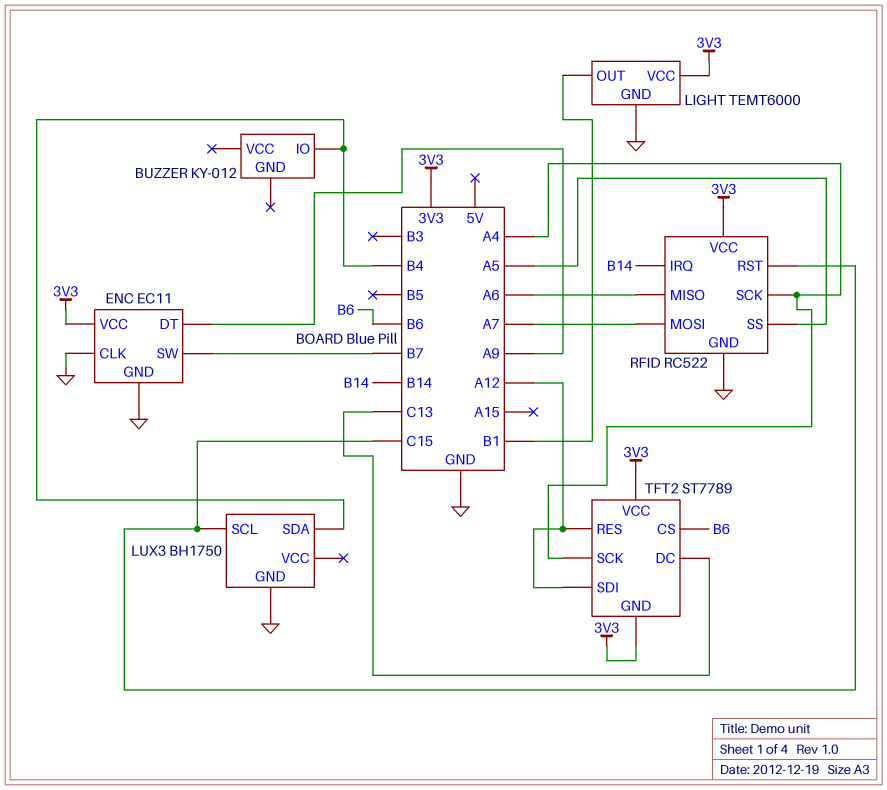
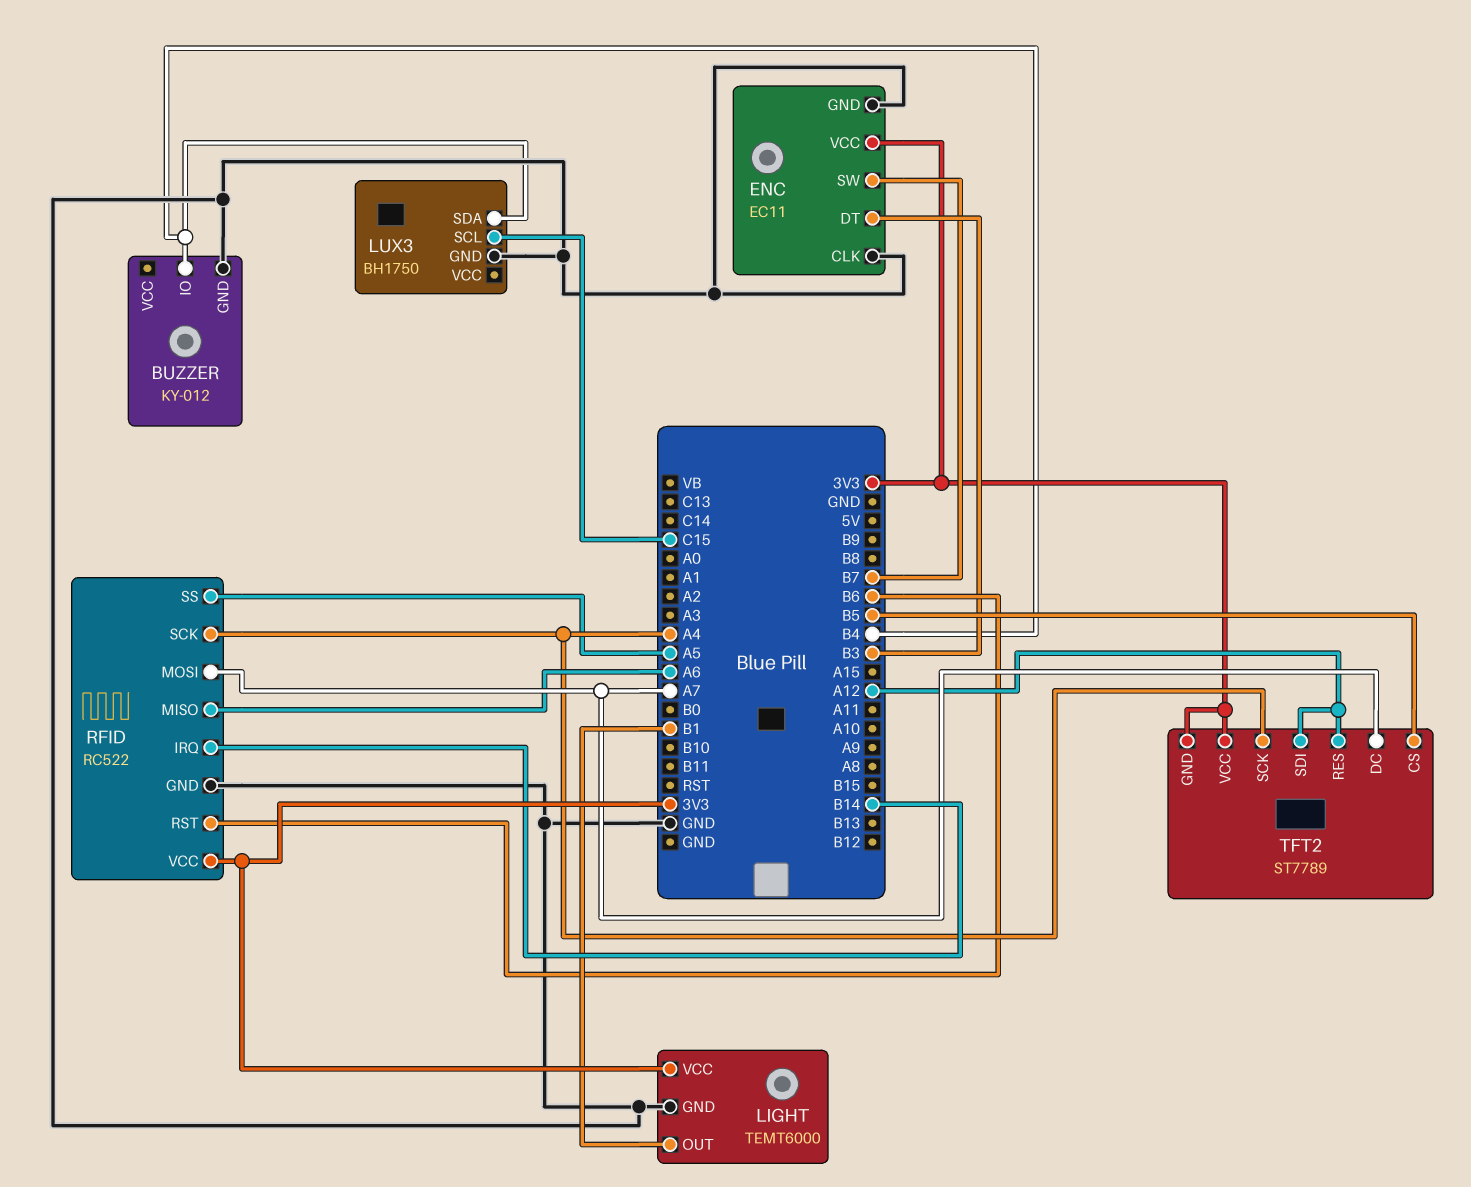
BUZZER pin GND: none -> GND
ENC pin DT: A9 -> B3
RFID pin RST: C15 -> B6
TFT2 pin CS: B6 -> B5
TFT2 pin DC: C13 -> A7

